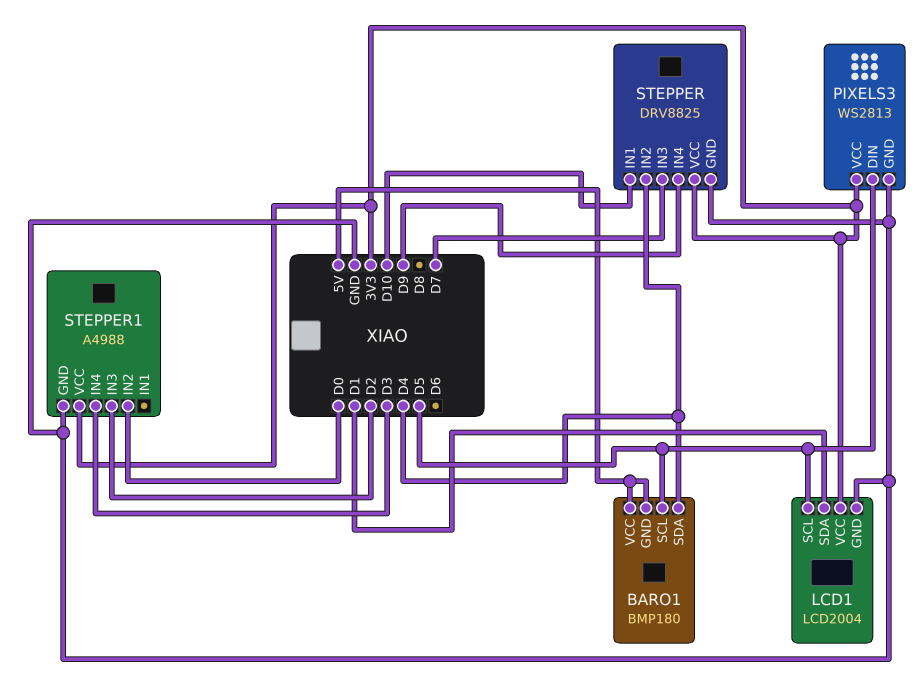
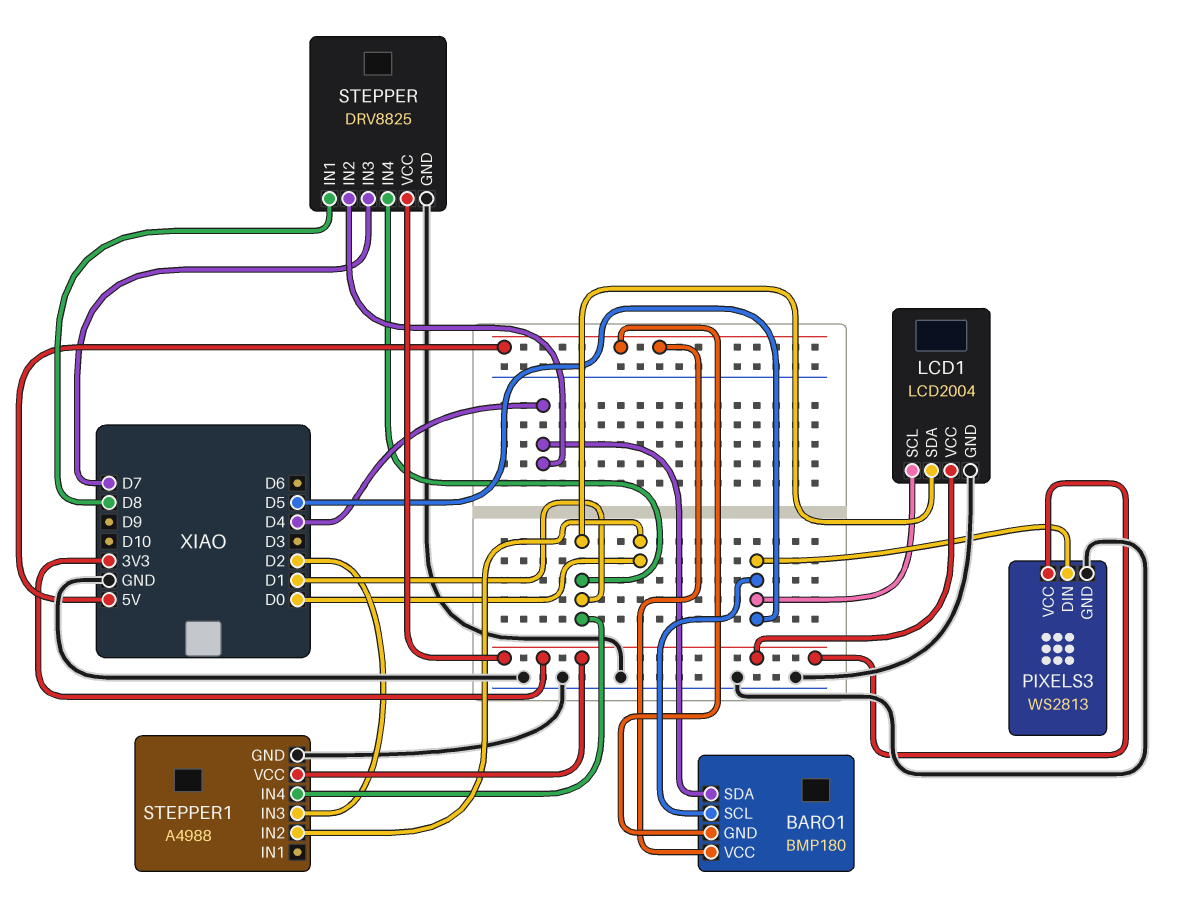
STEPPER pin IN1: D10 -> D8
STEPPER pin IN4: D9 -> D1
STEPPER1 pin IN4: D3 -> D1

